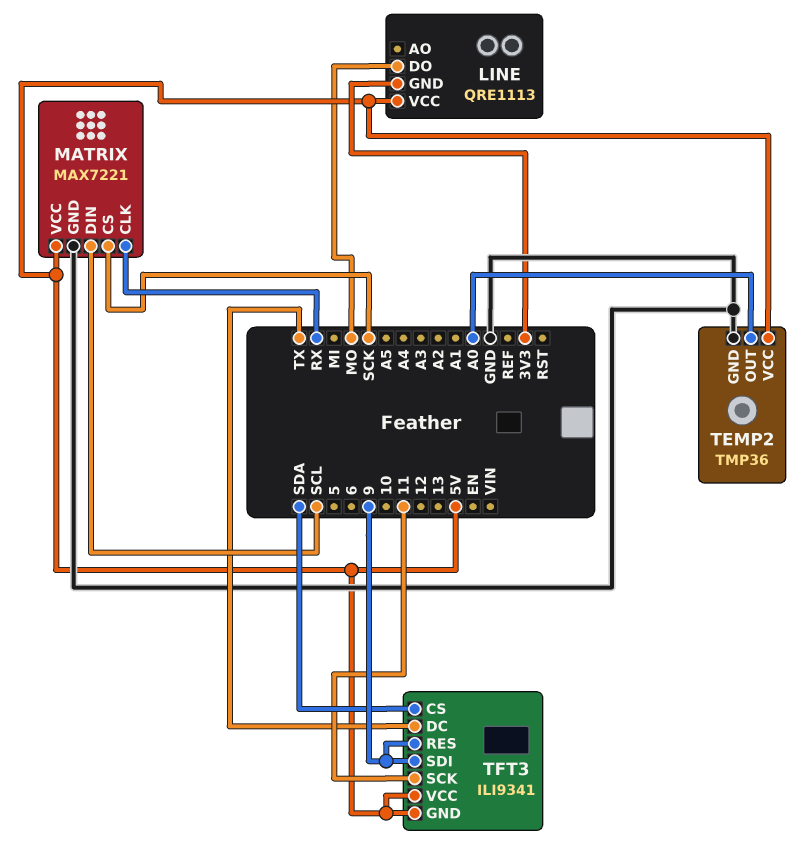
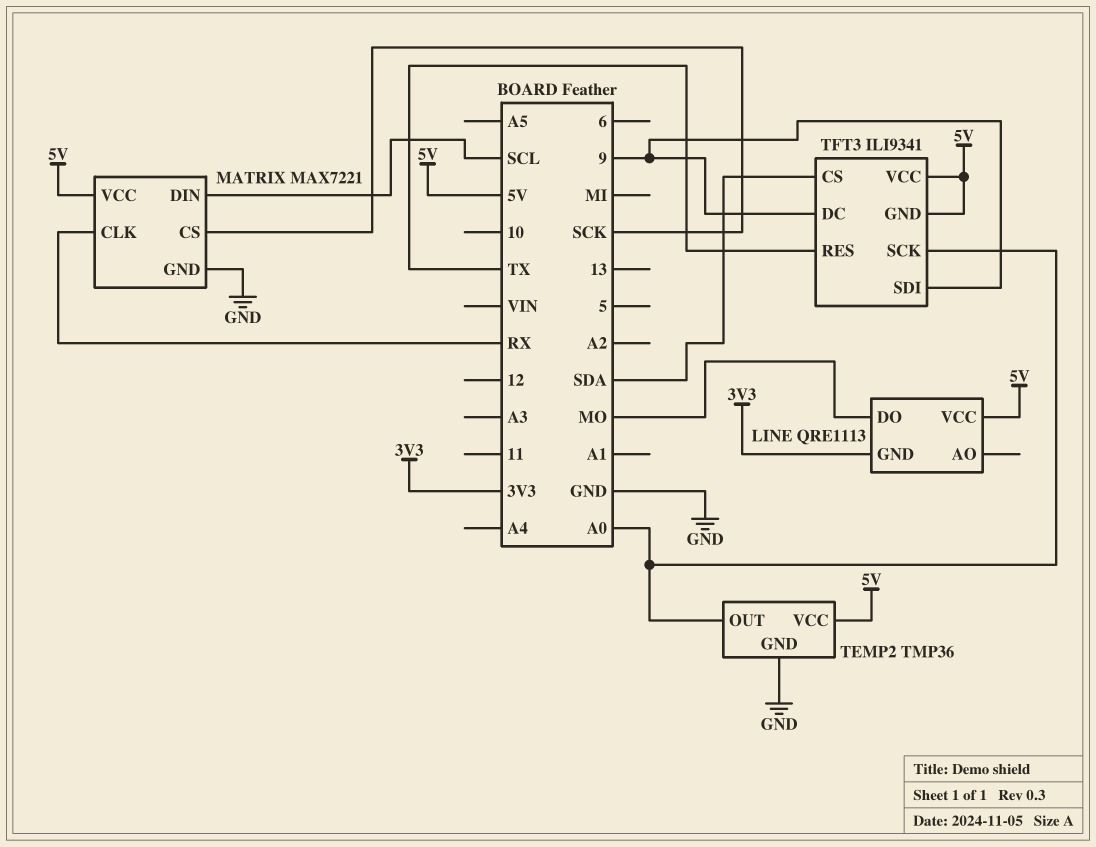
TFT3 pin DC: TX -> 9
TFT3 pin RES: 9 -> TX
TFT3 pin SCK: 11 -> A0

